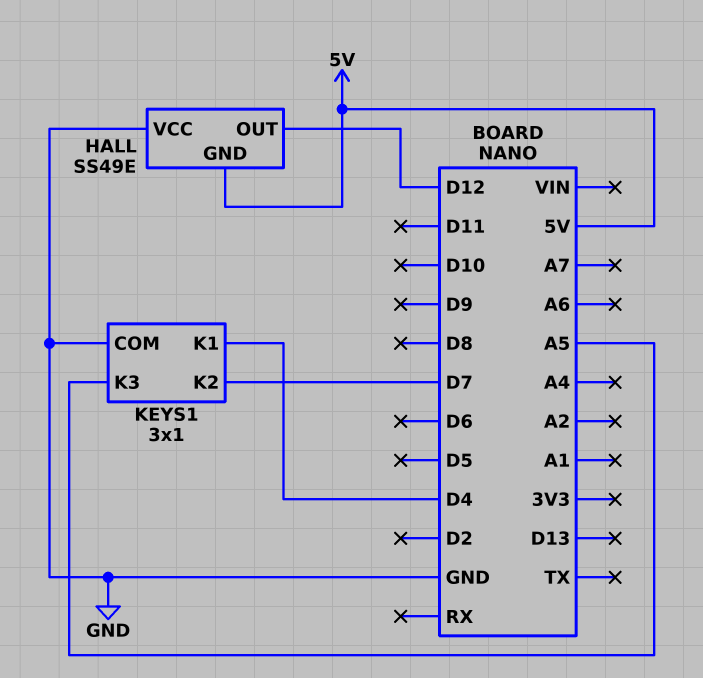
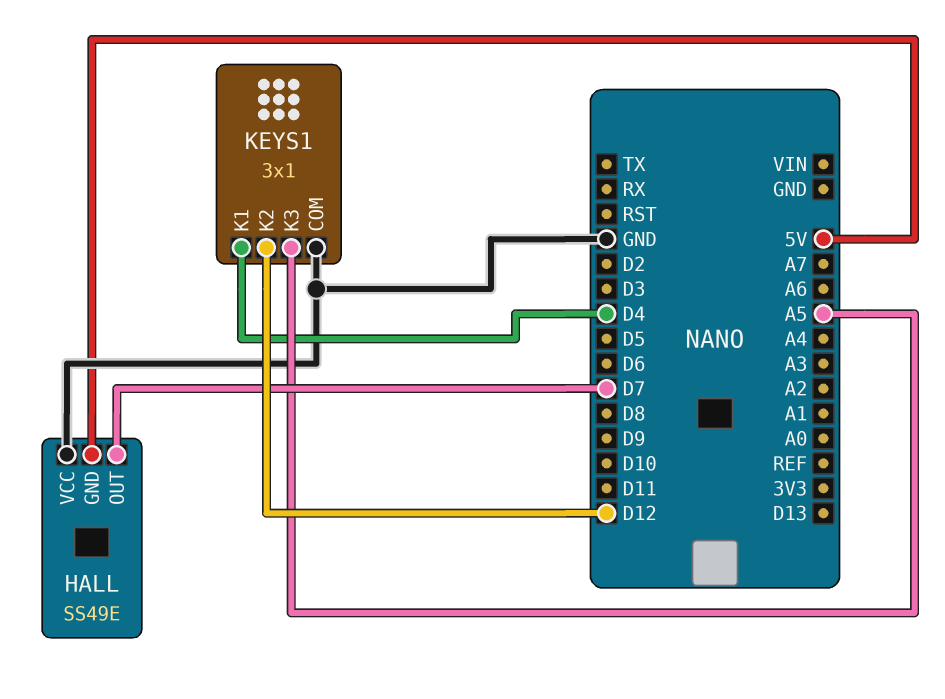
HALL pin OUT: D12 -> D7
KEYS1 pin K2: D7 -> D12

